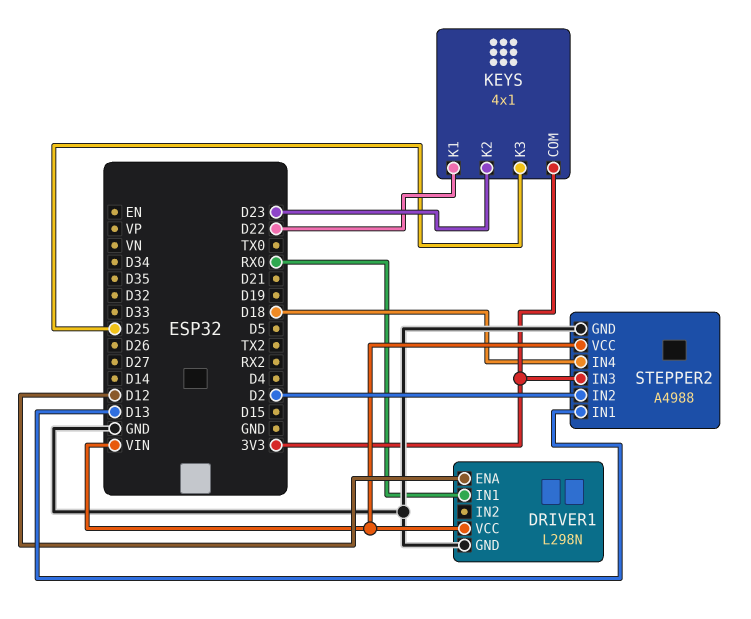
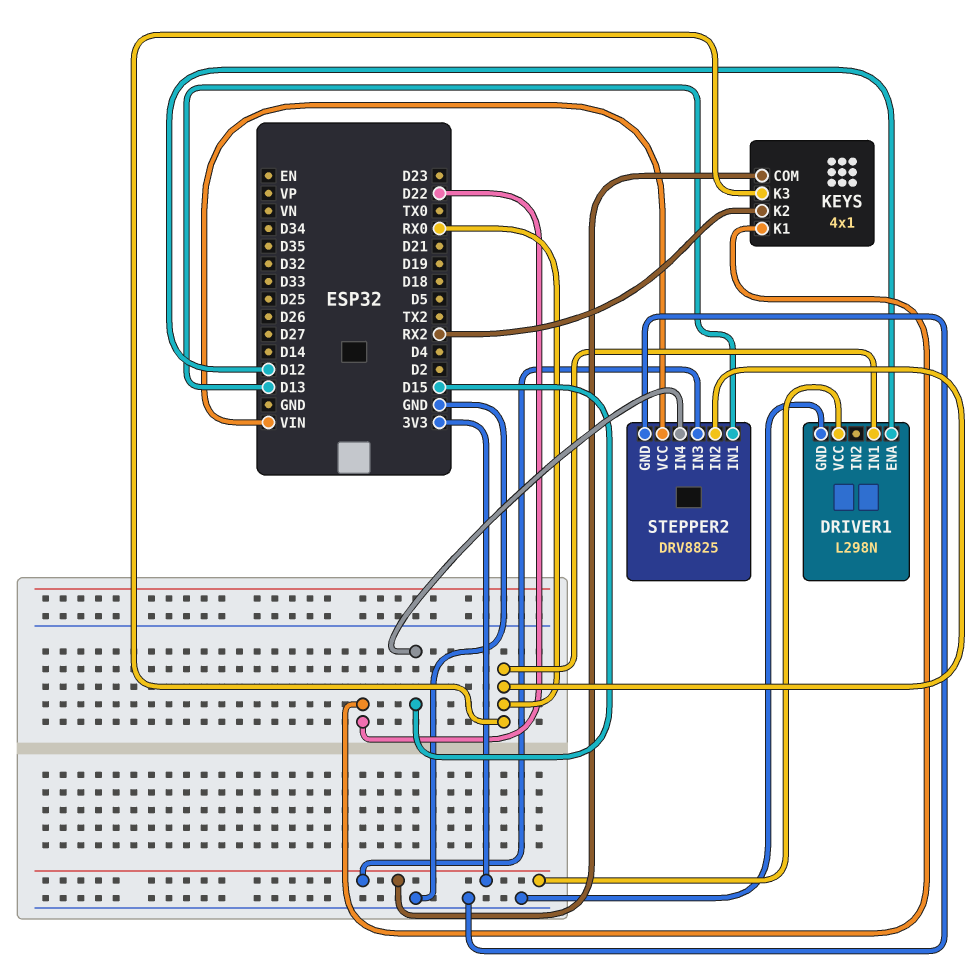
DRIVER1 pin VCC: VIN -> 3V3
KEYS pin K2: D23 -> RX2
KEYS pin K3: D25 -> RX0
STEPPER2: A4988 -> DRV8825
STEPPER2 pin IN2: D2 -> RX0
STEPPER2 pin IN4: D18 -> D15

